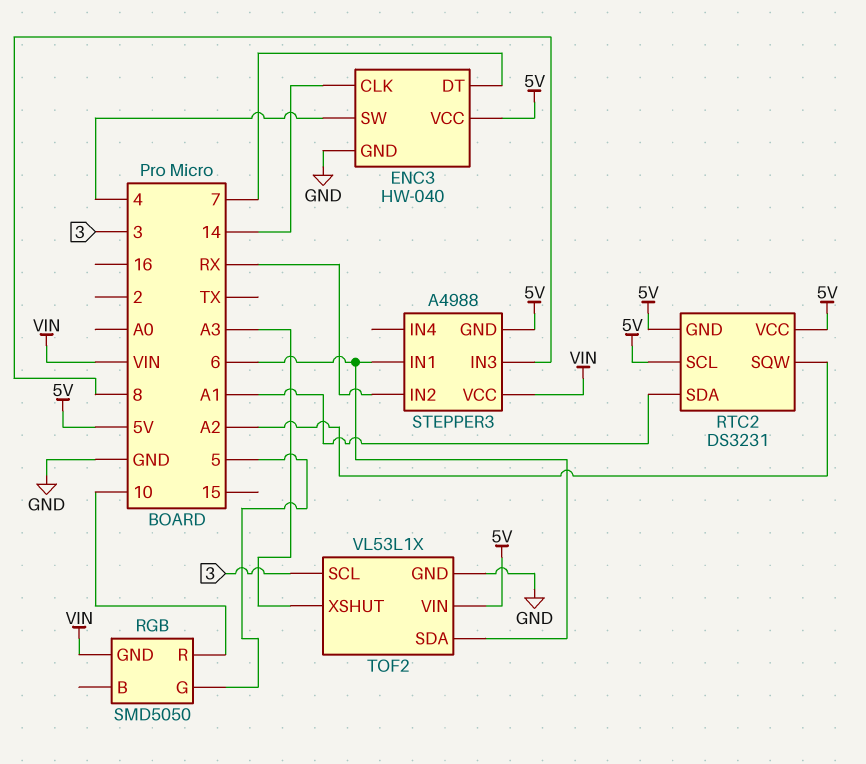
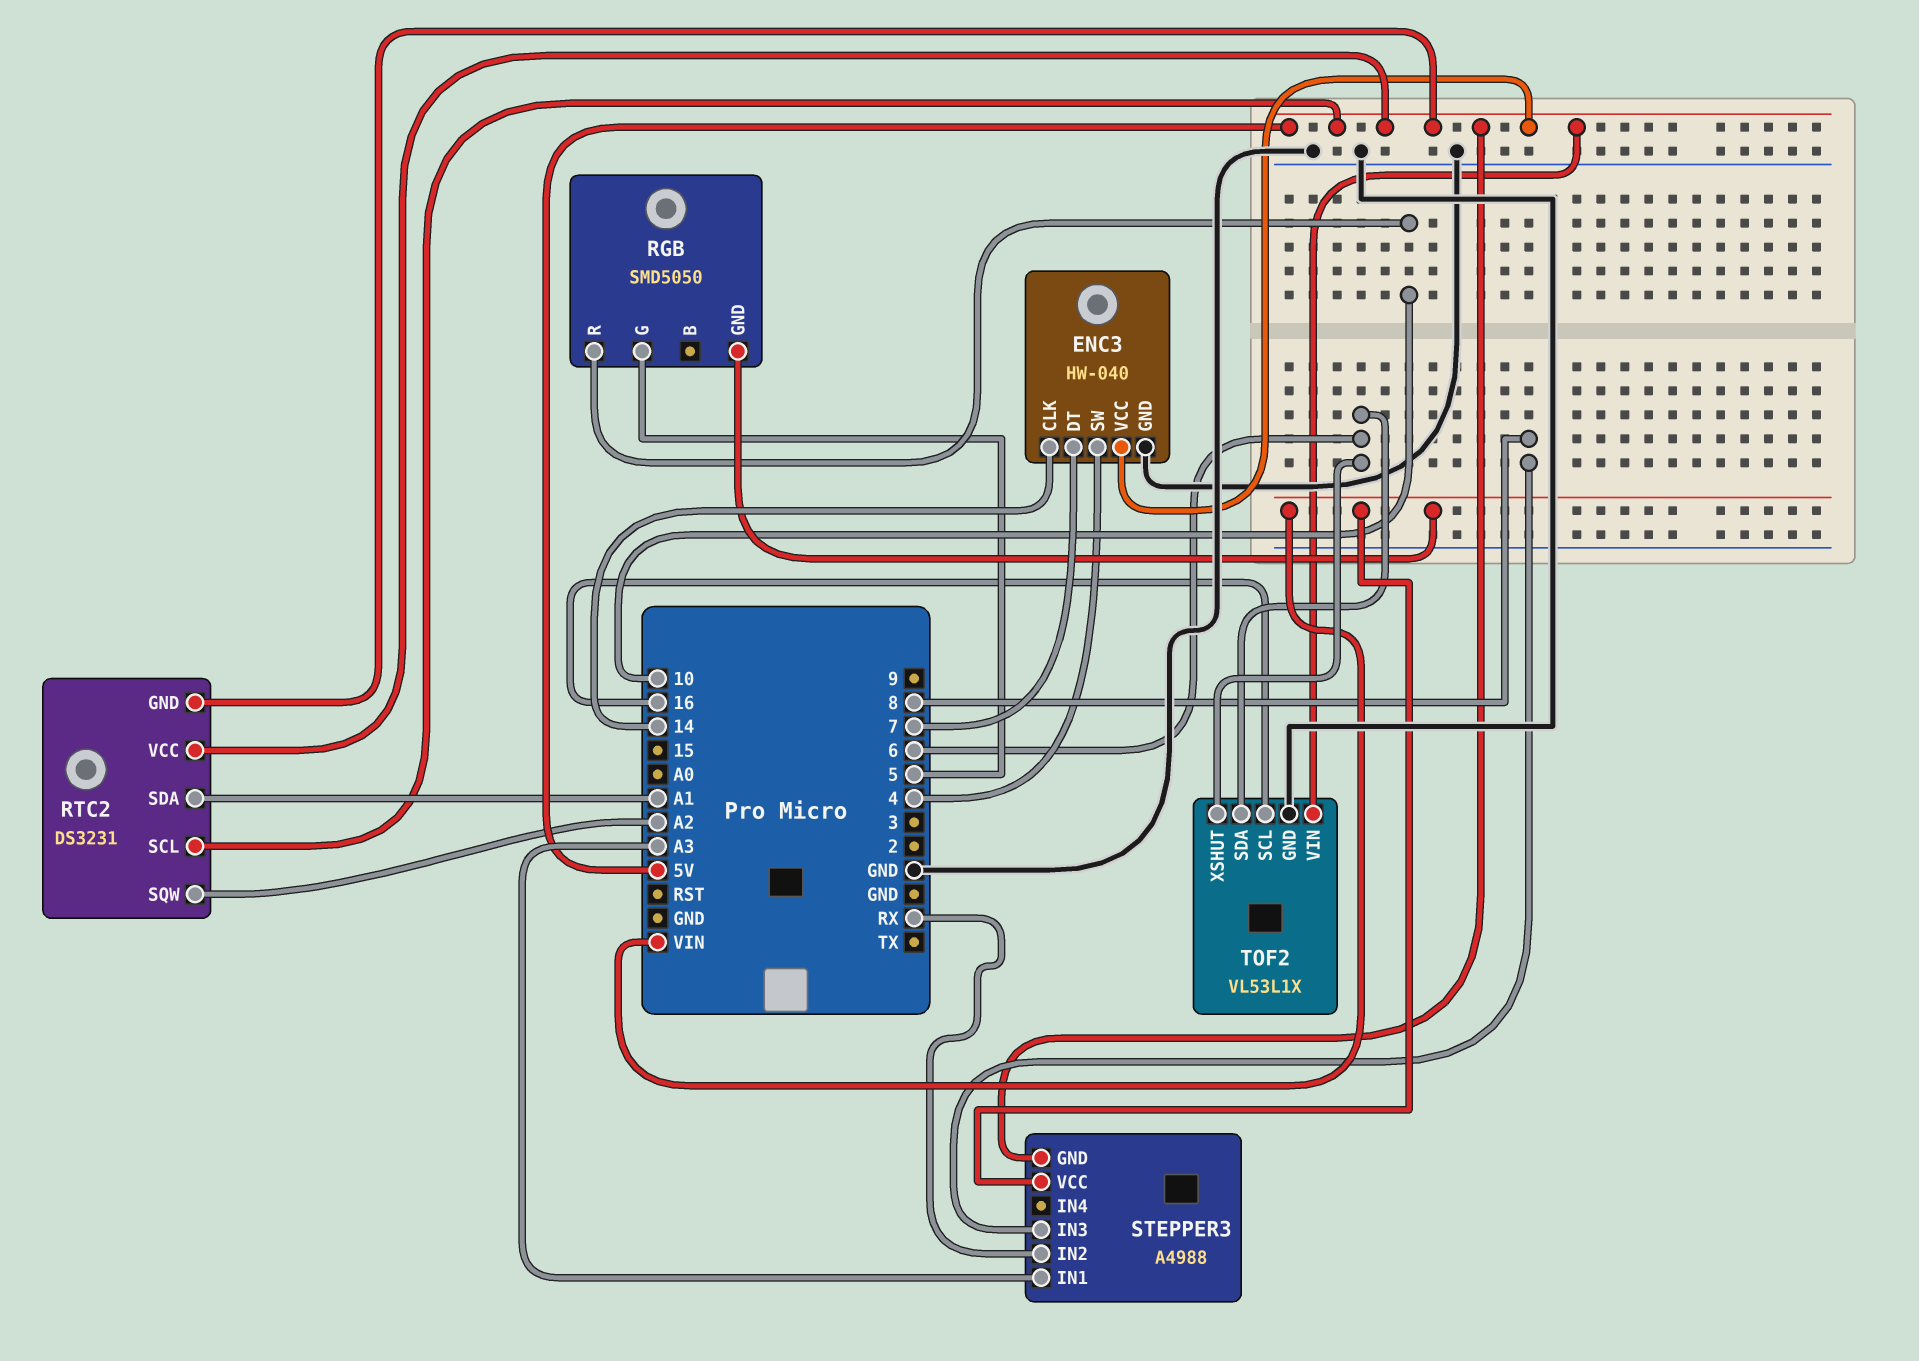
STEPPER3 pin IN1: 6 -> A3
TOF2 pin SCL: 3 -> 16
TOF2 pin XSHUT: A3 -> 6

